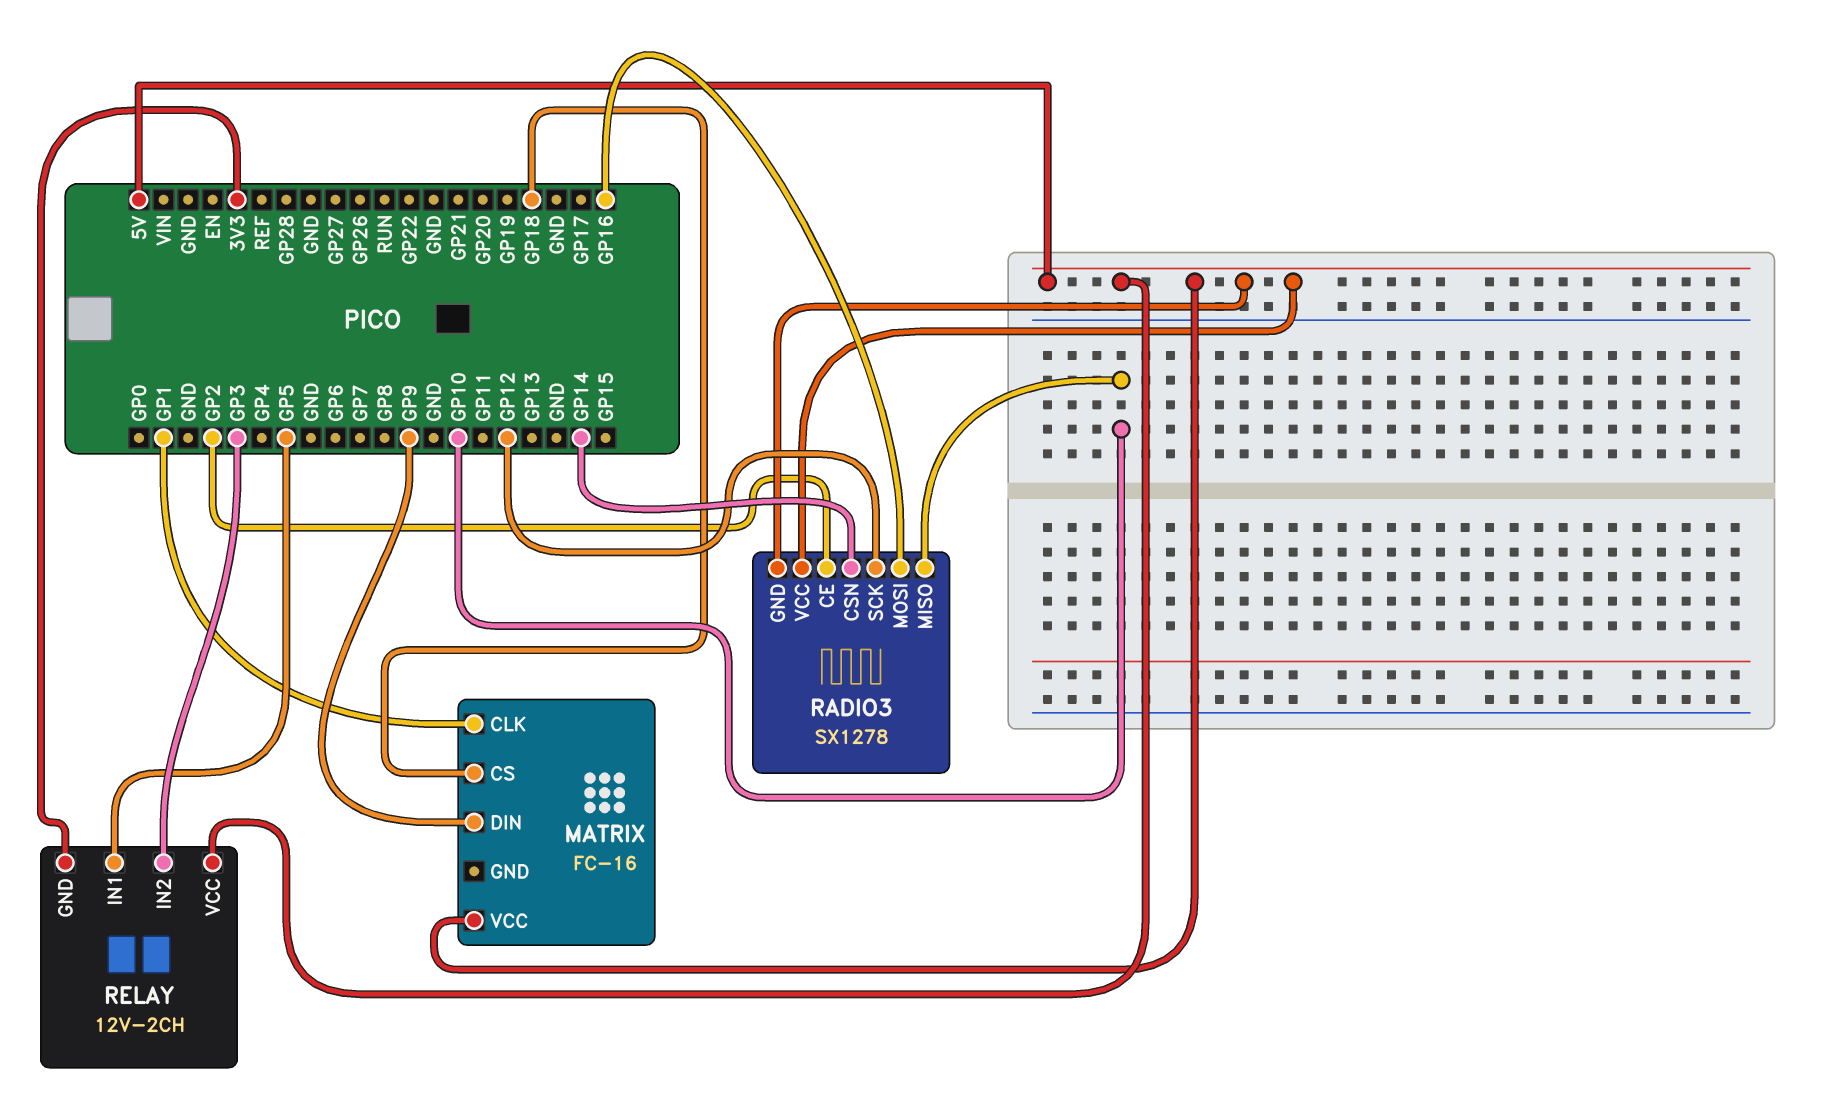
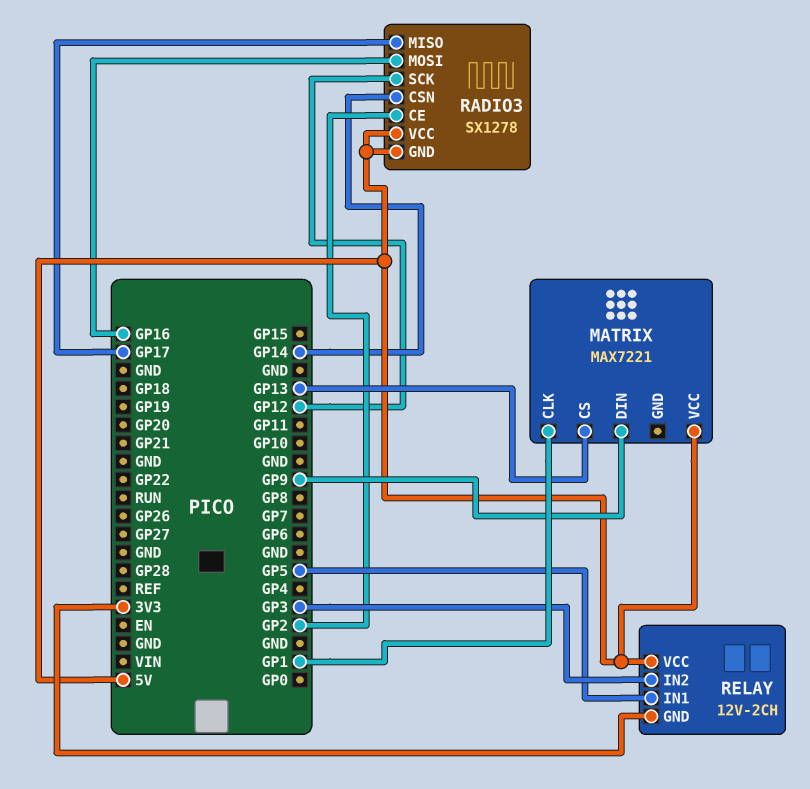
MATRIX: FC-16 -> MAX7221
MATRIX pin CS: GP18 -> GP13
RADIO3 pin MISO: GP10 -> GP17

